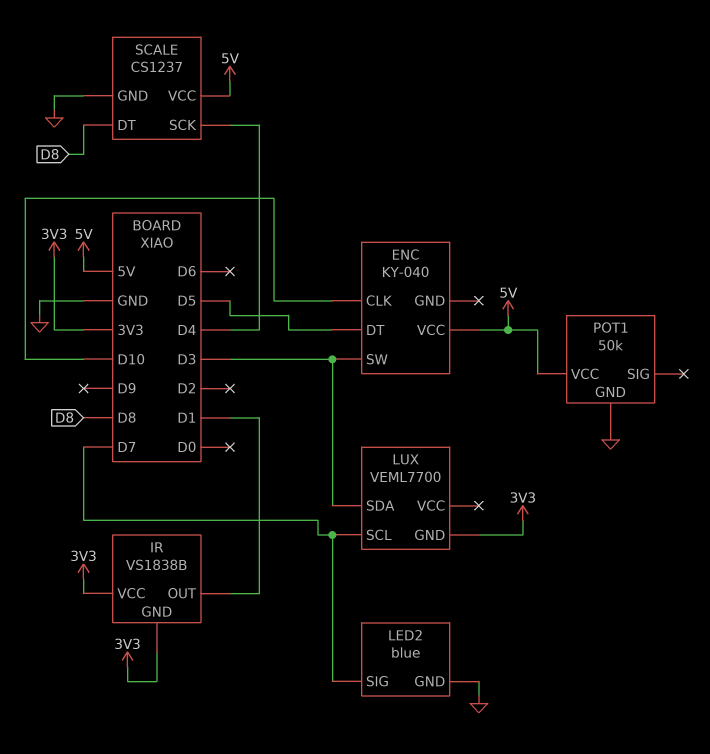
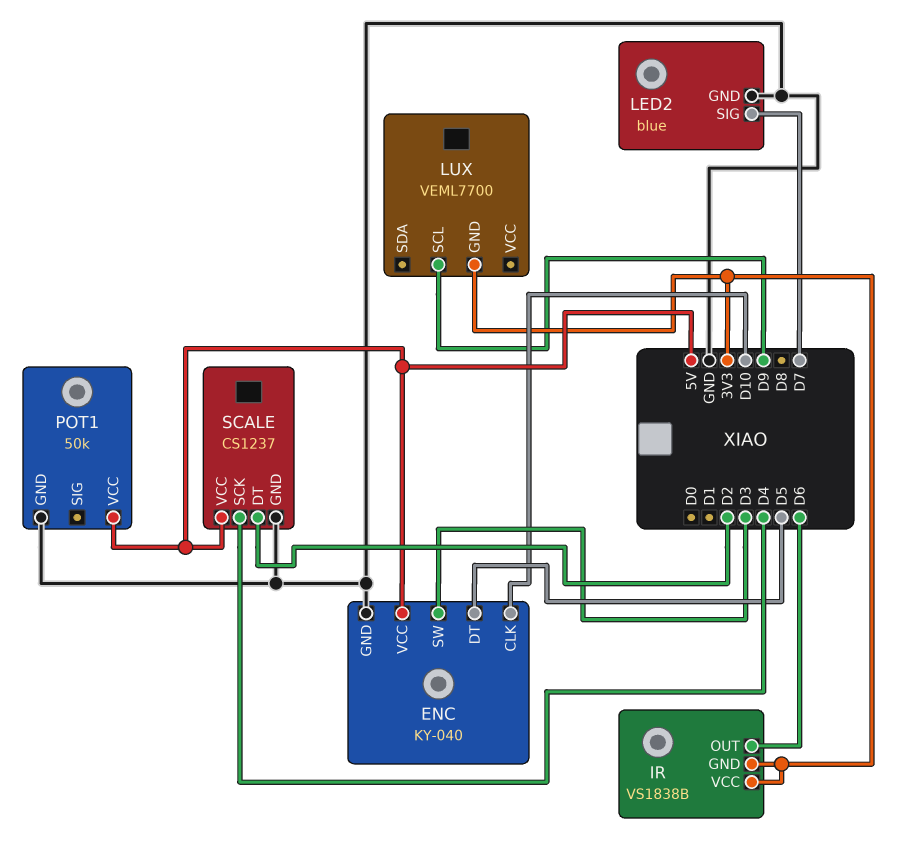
ENC pin GND: none -> GND
IR pin OUT: D1 -> D6
LUX pin SCL: D7 -> D9
LUX pin SDA: D3 -> none
SCALE pin DT: D8 -> D2

